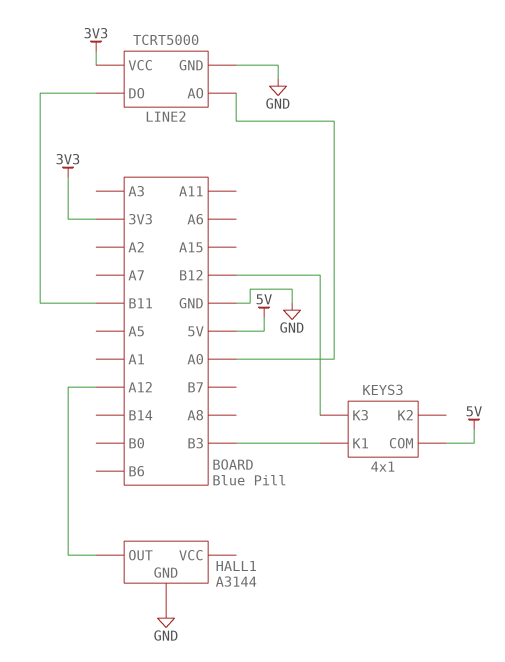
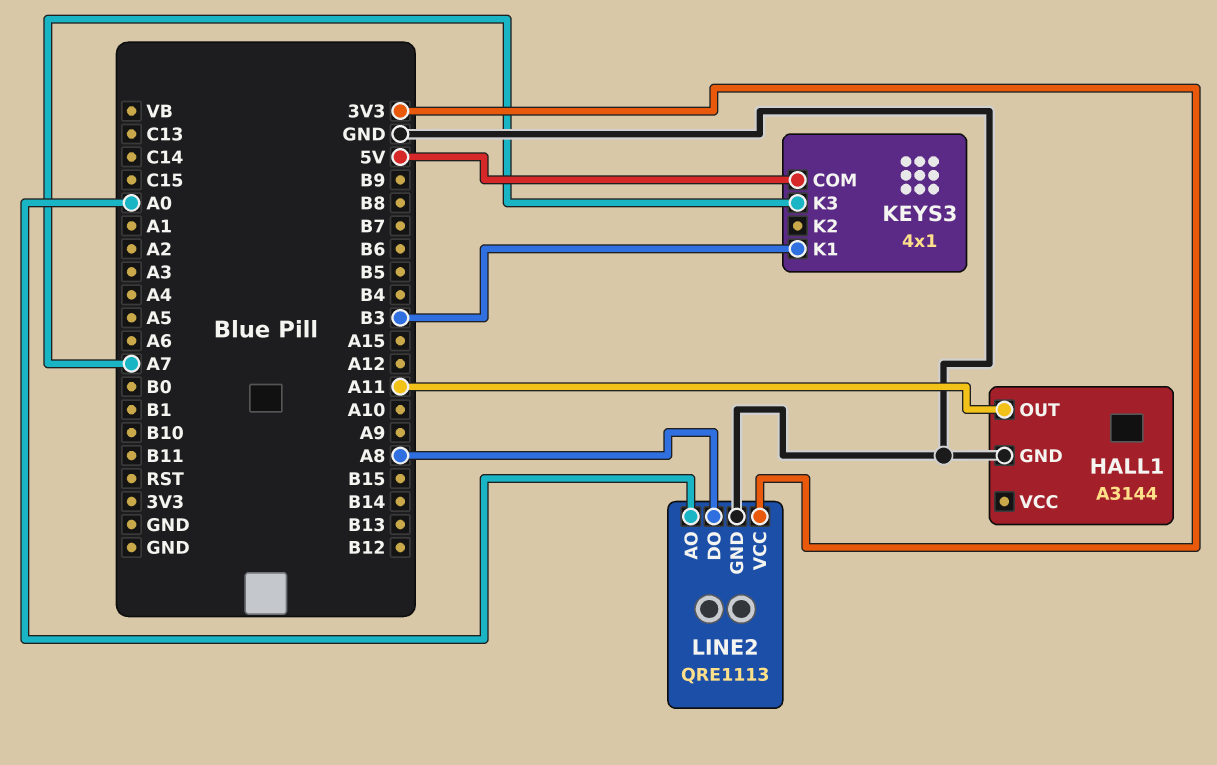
HALL1 pin OUT: A12 -> A11
KEYS3 pin K3: B12 -> A7
LINE2: TCRT5000 -> QRE1113
LINE2 pin DO: B11 -> A8

